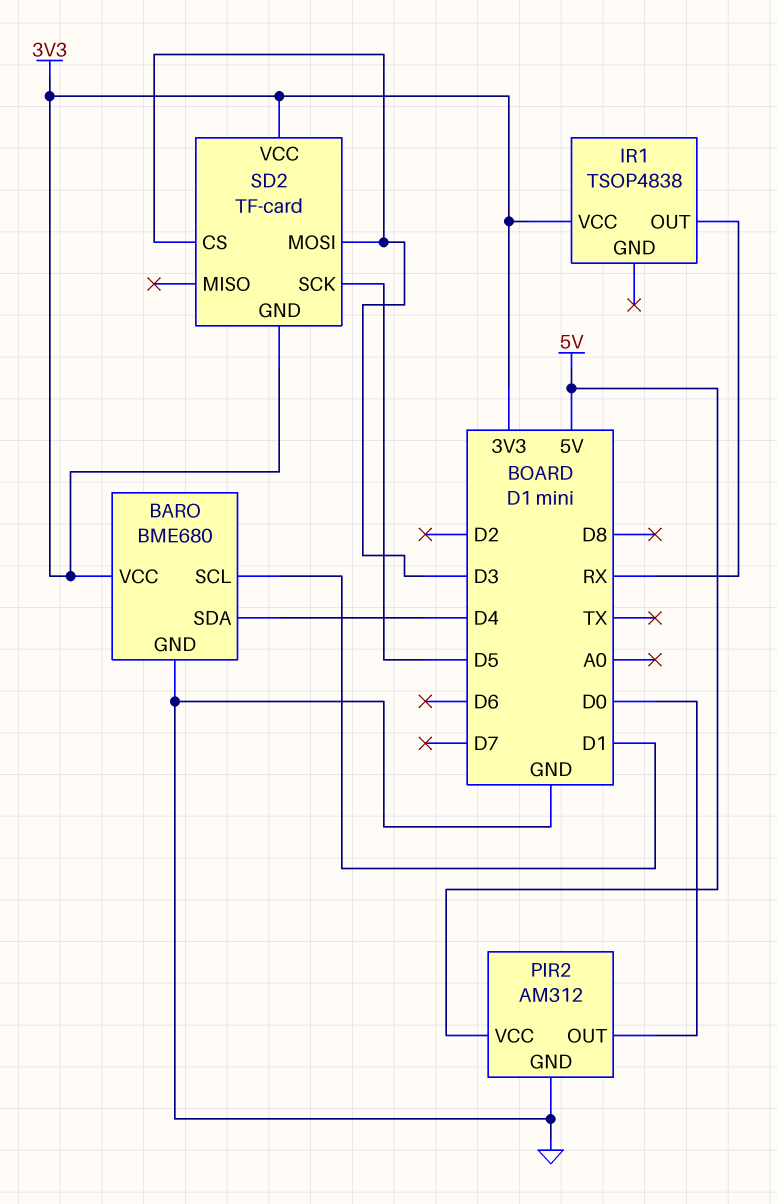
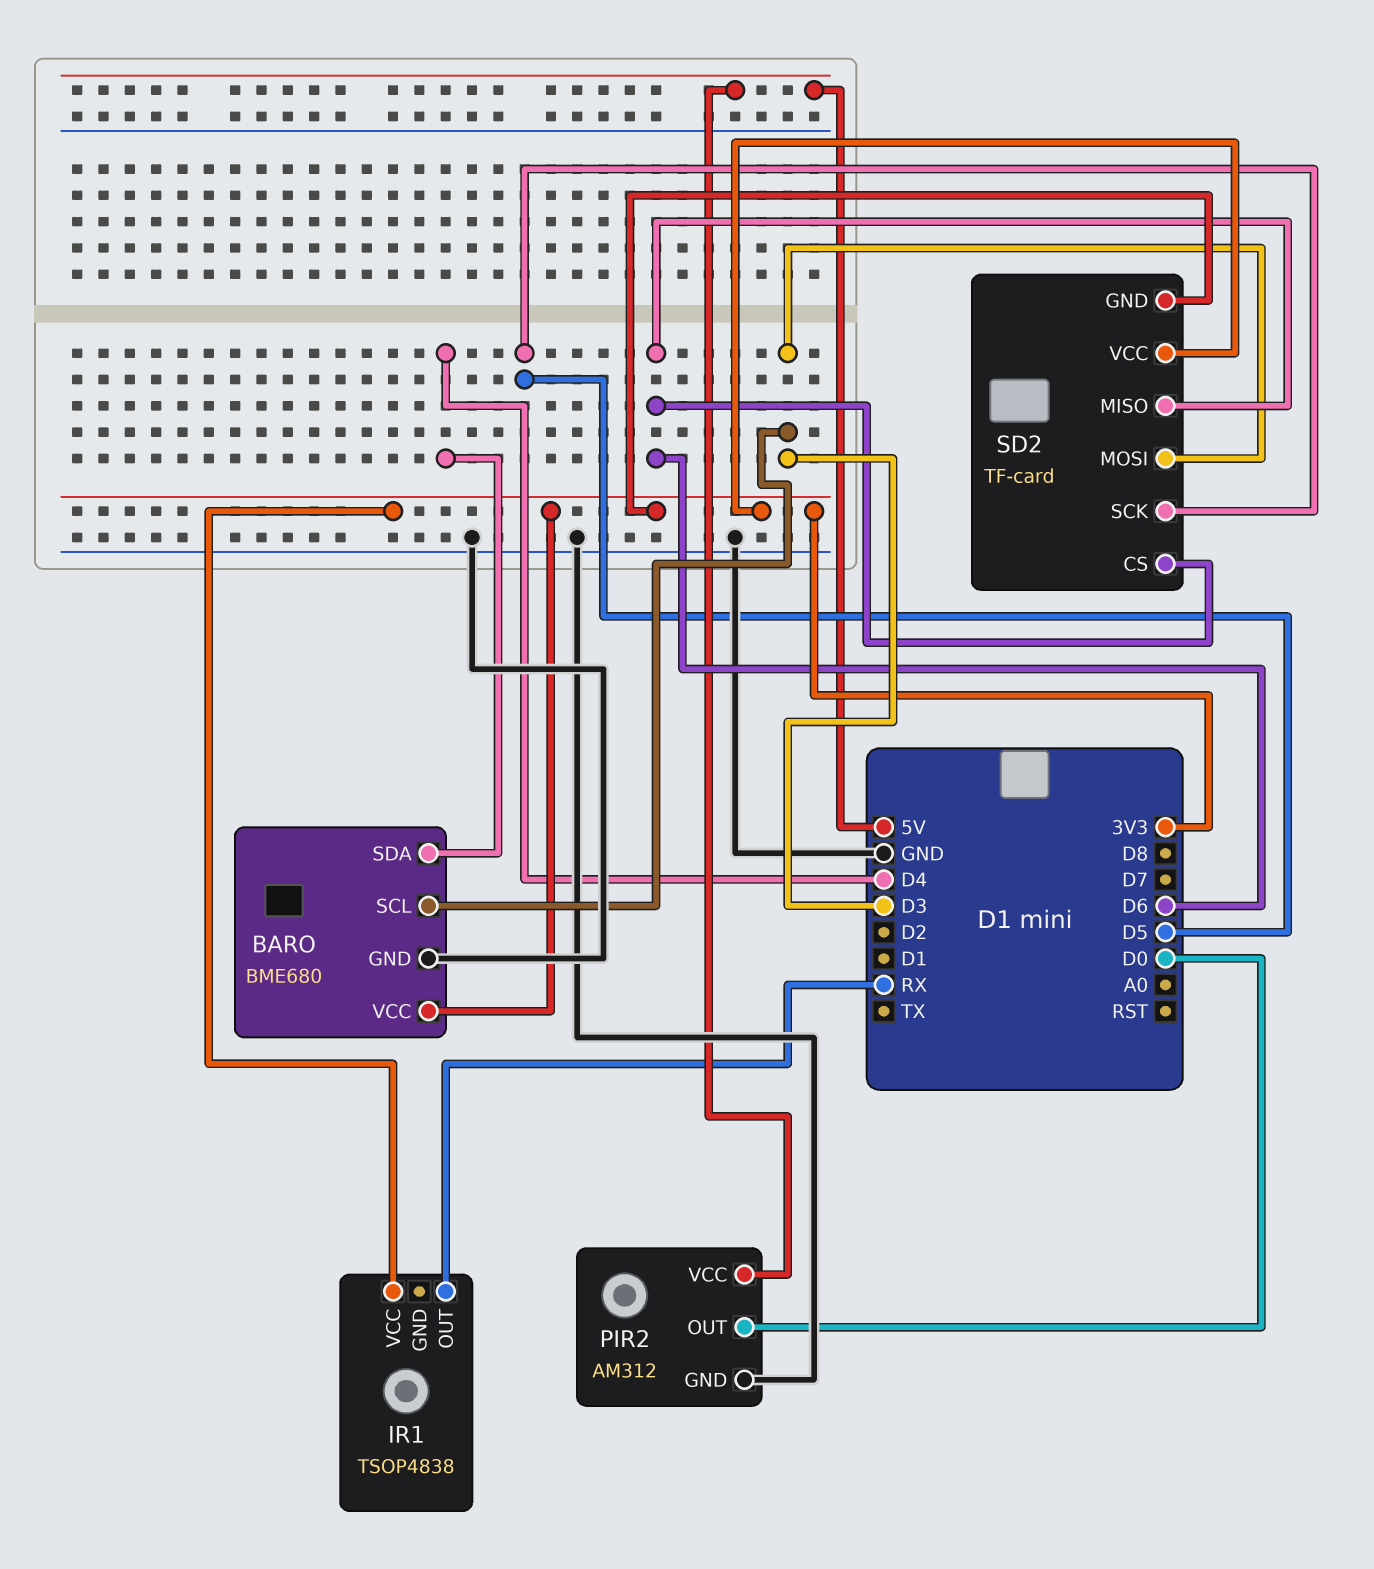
BARO pin SCL: D1 -> D3
SD2 pin CS: D3 -> D6
SD2 pin MISO: none -> D6

